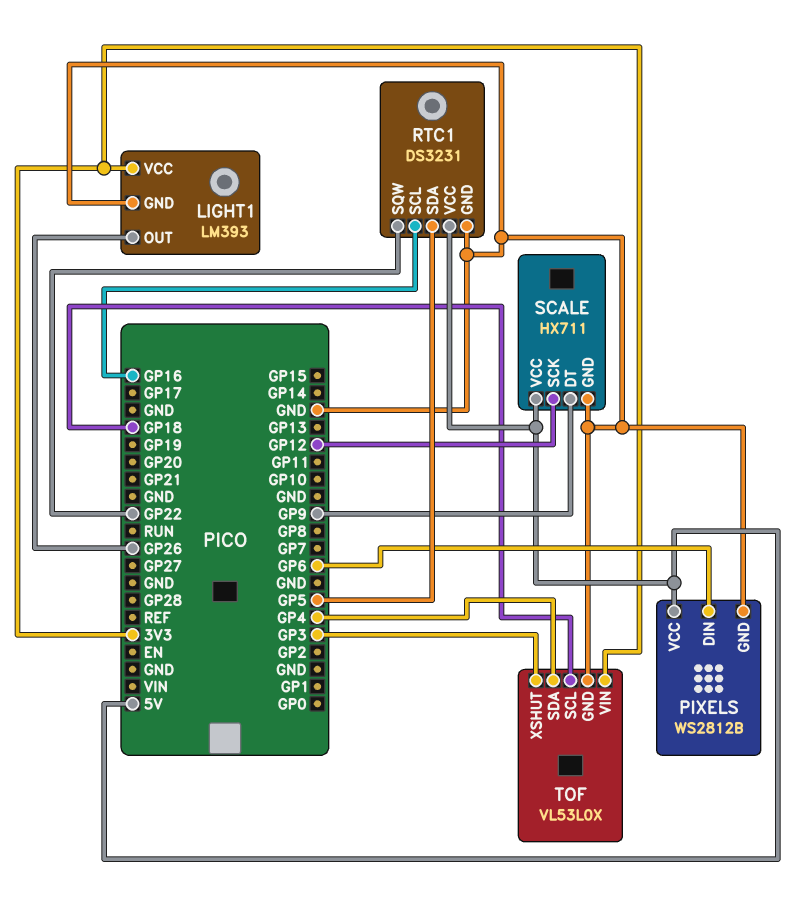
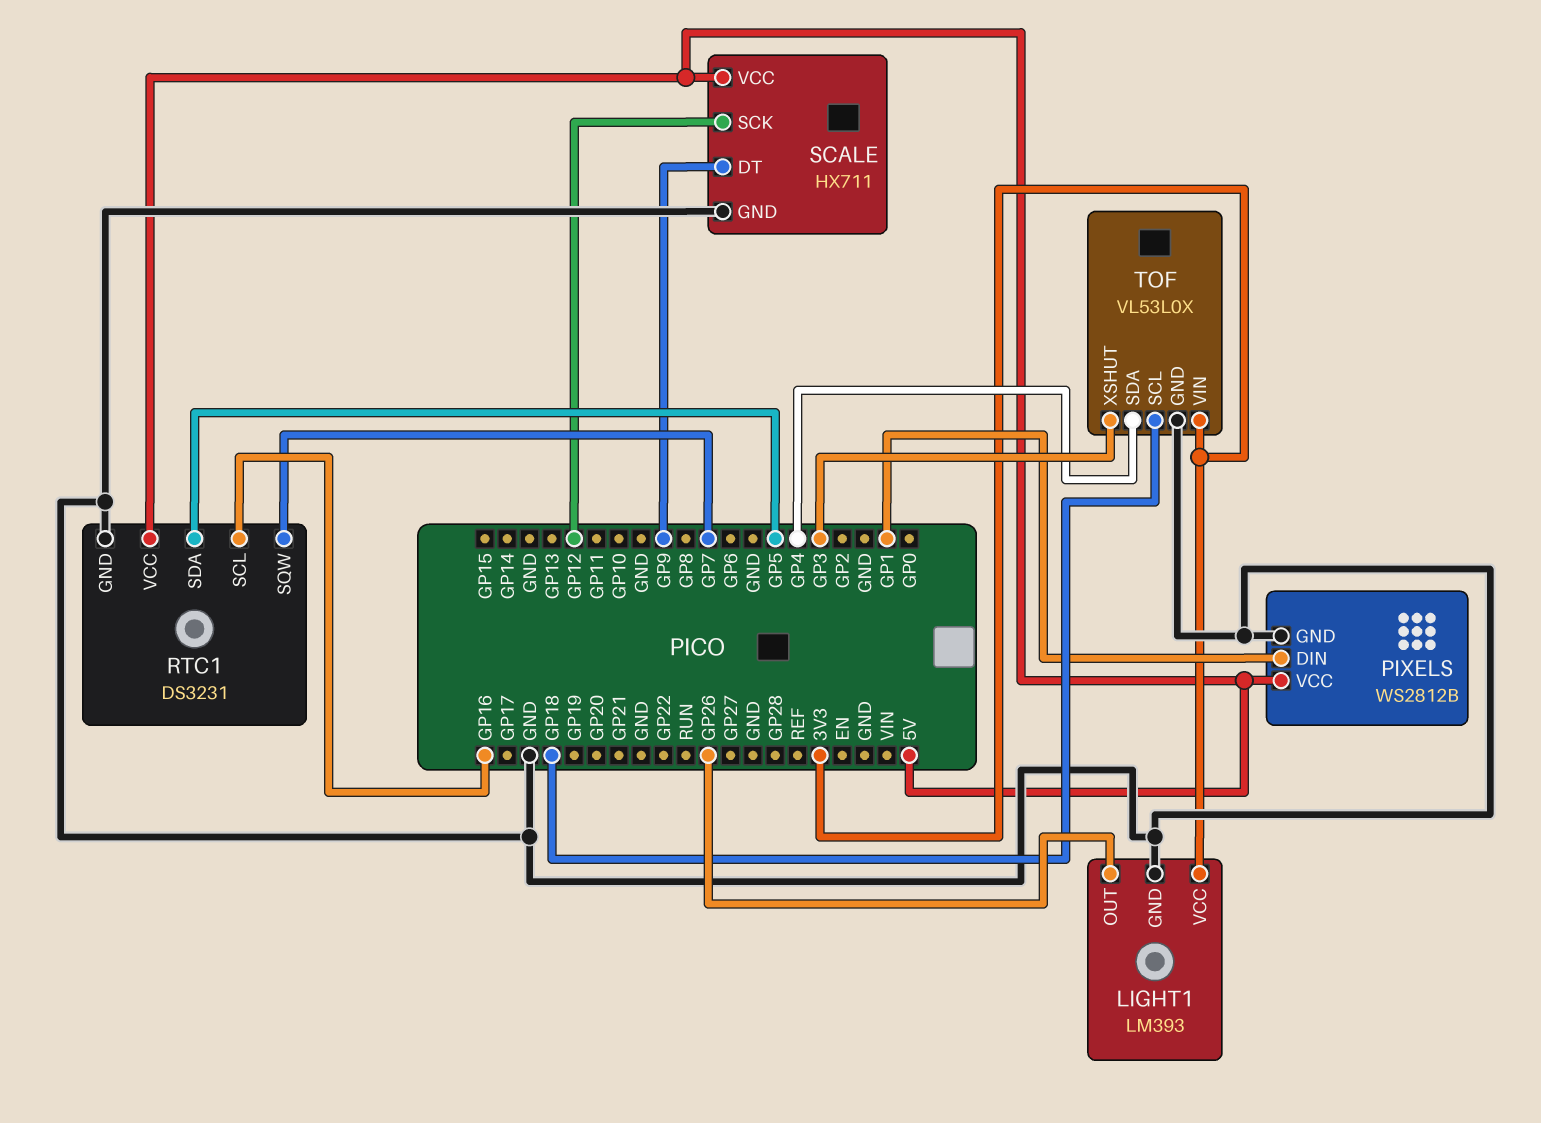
PIXELS pin DIN: GP6 -> GP1
RTC1 pin SQW: GP22 -> GP7

